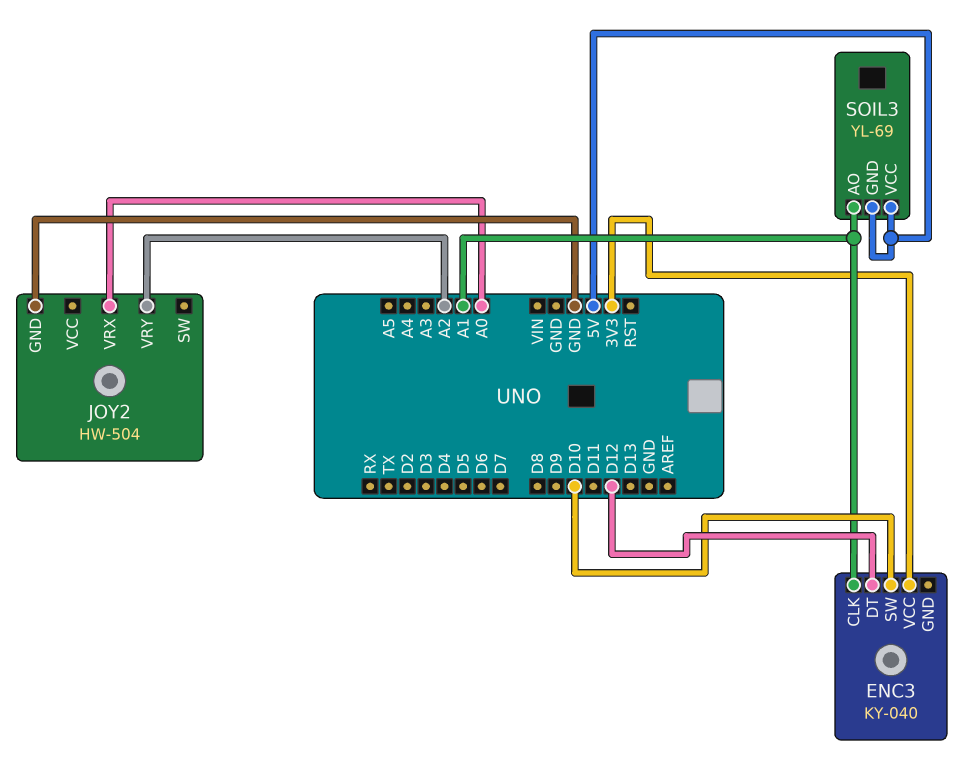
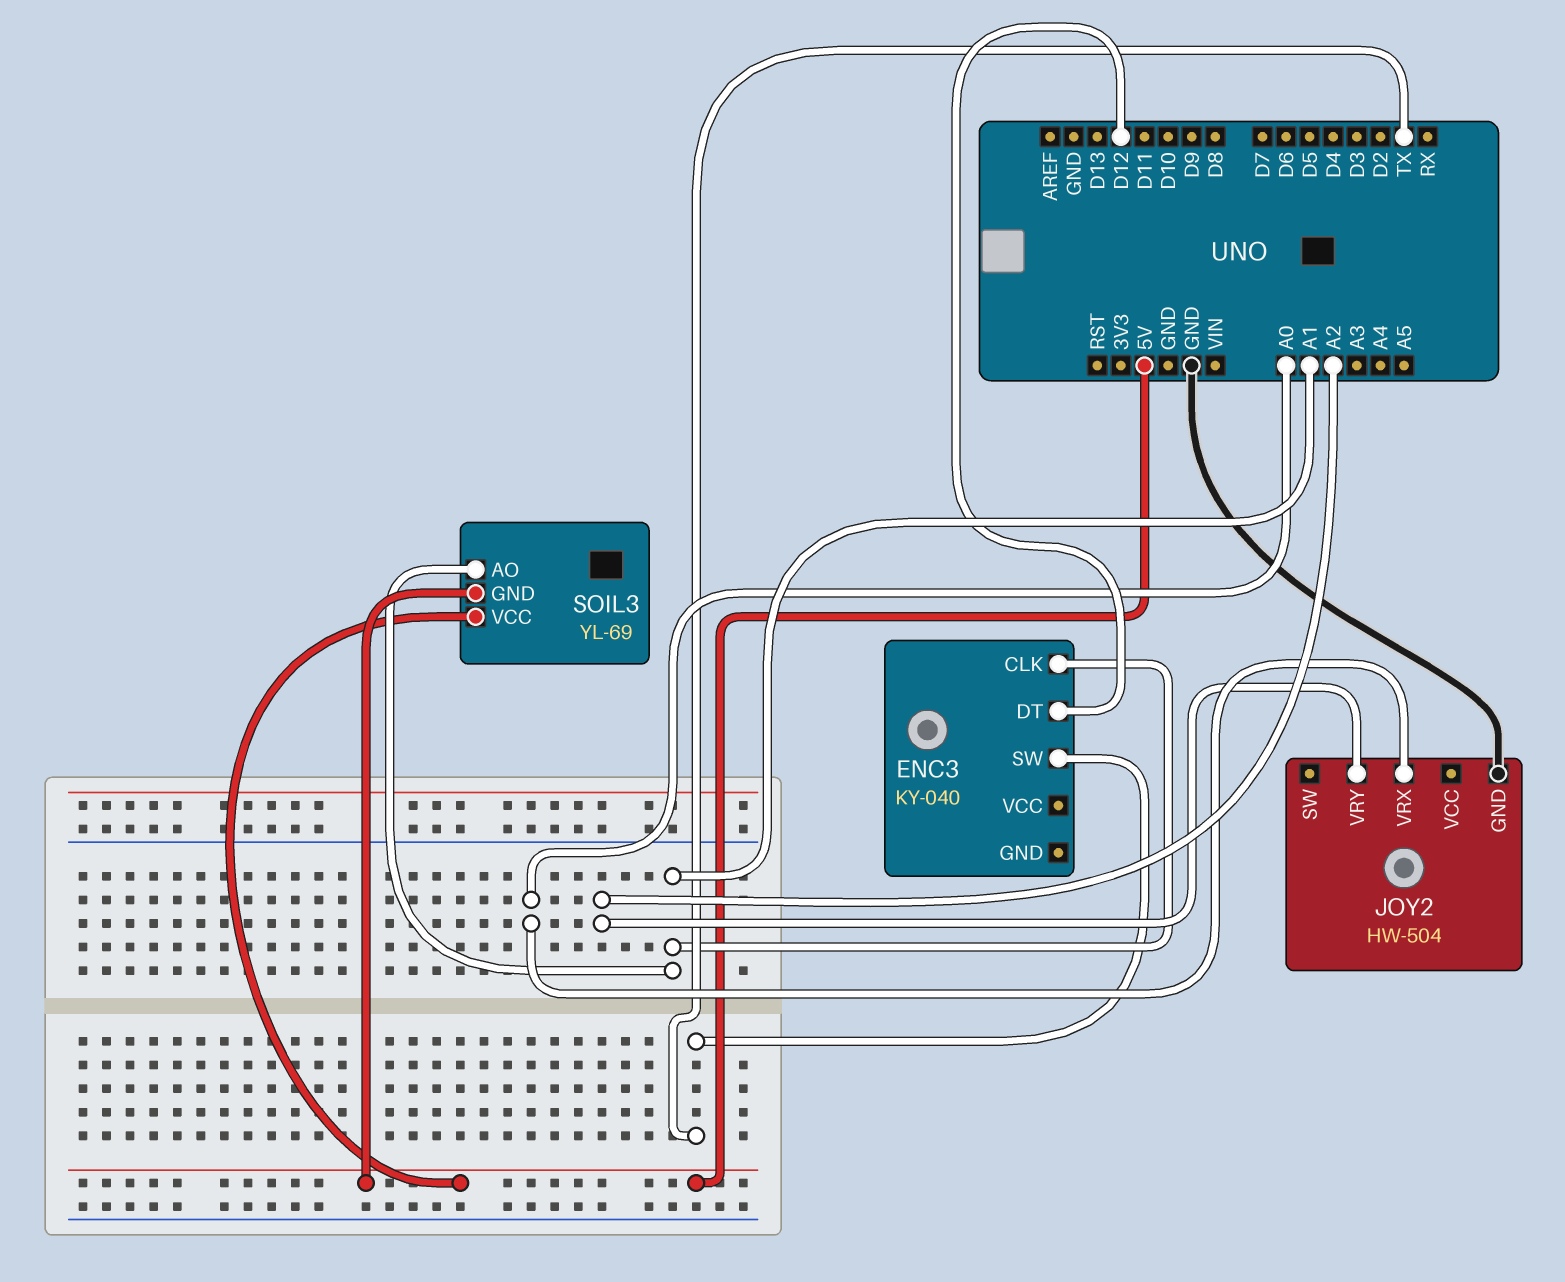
ENC3 pin SW: D10 -> TX
ENC3 pin VCC: 3V3 -> none

